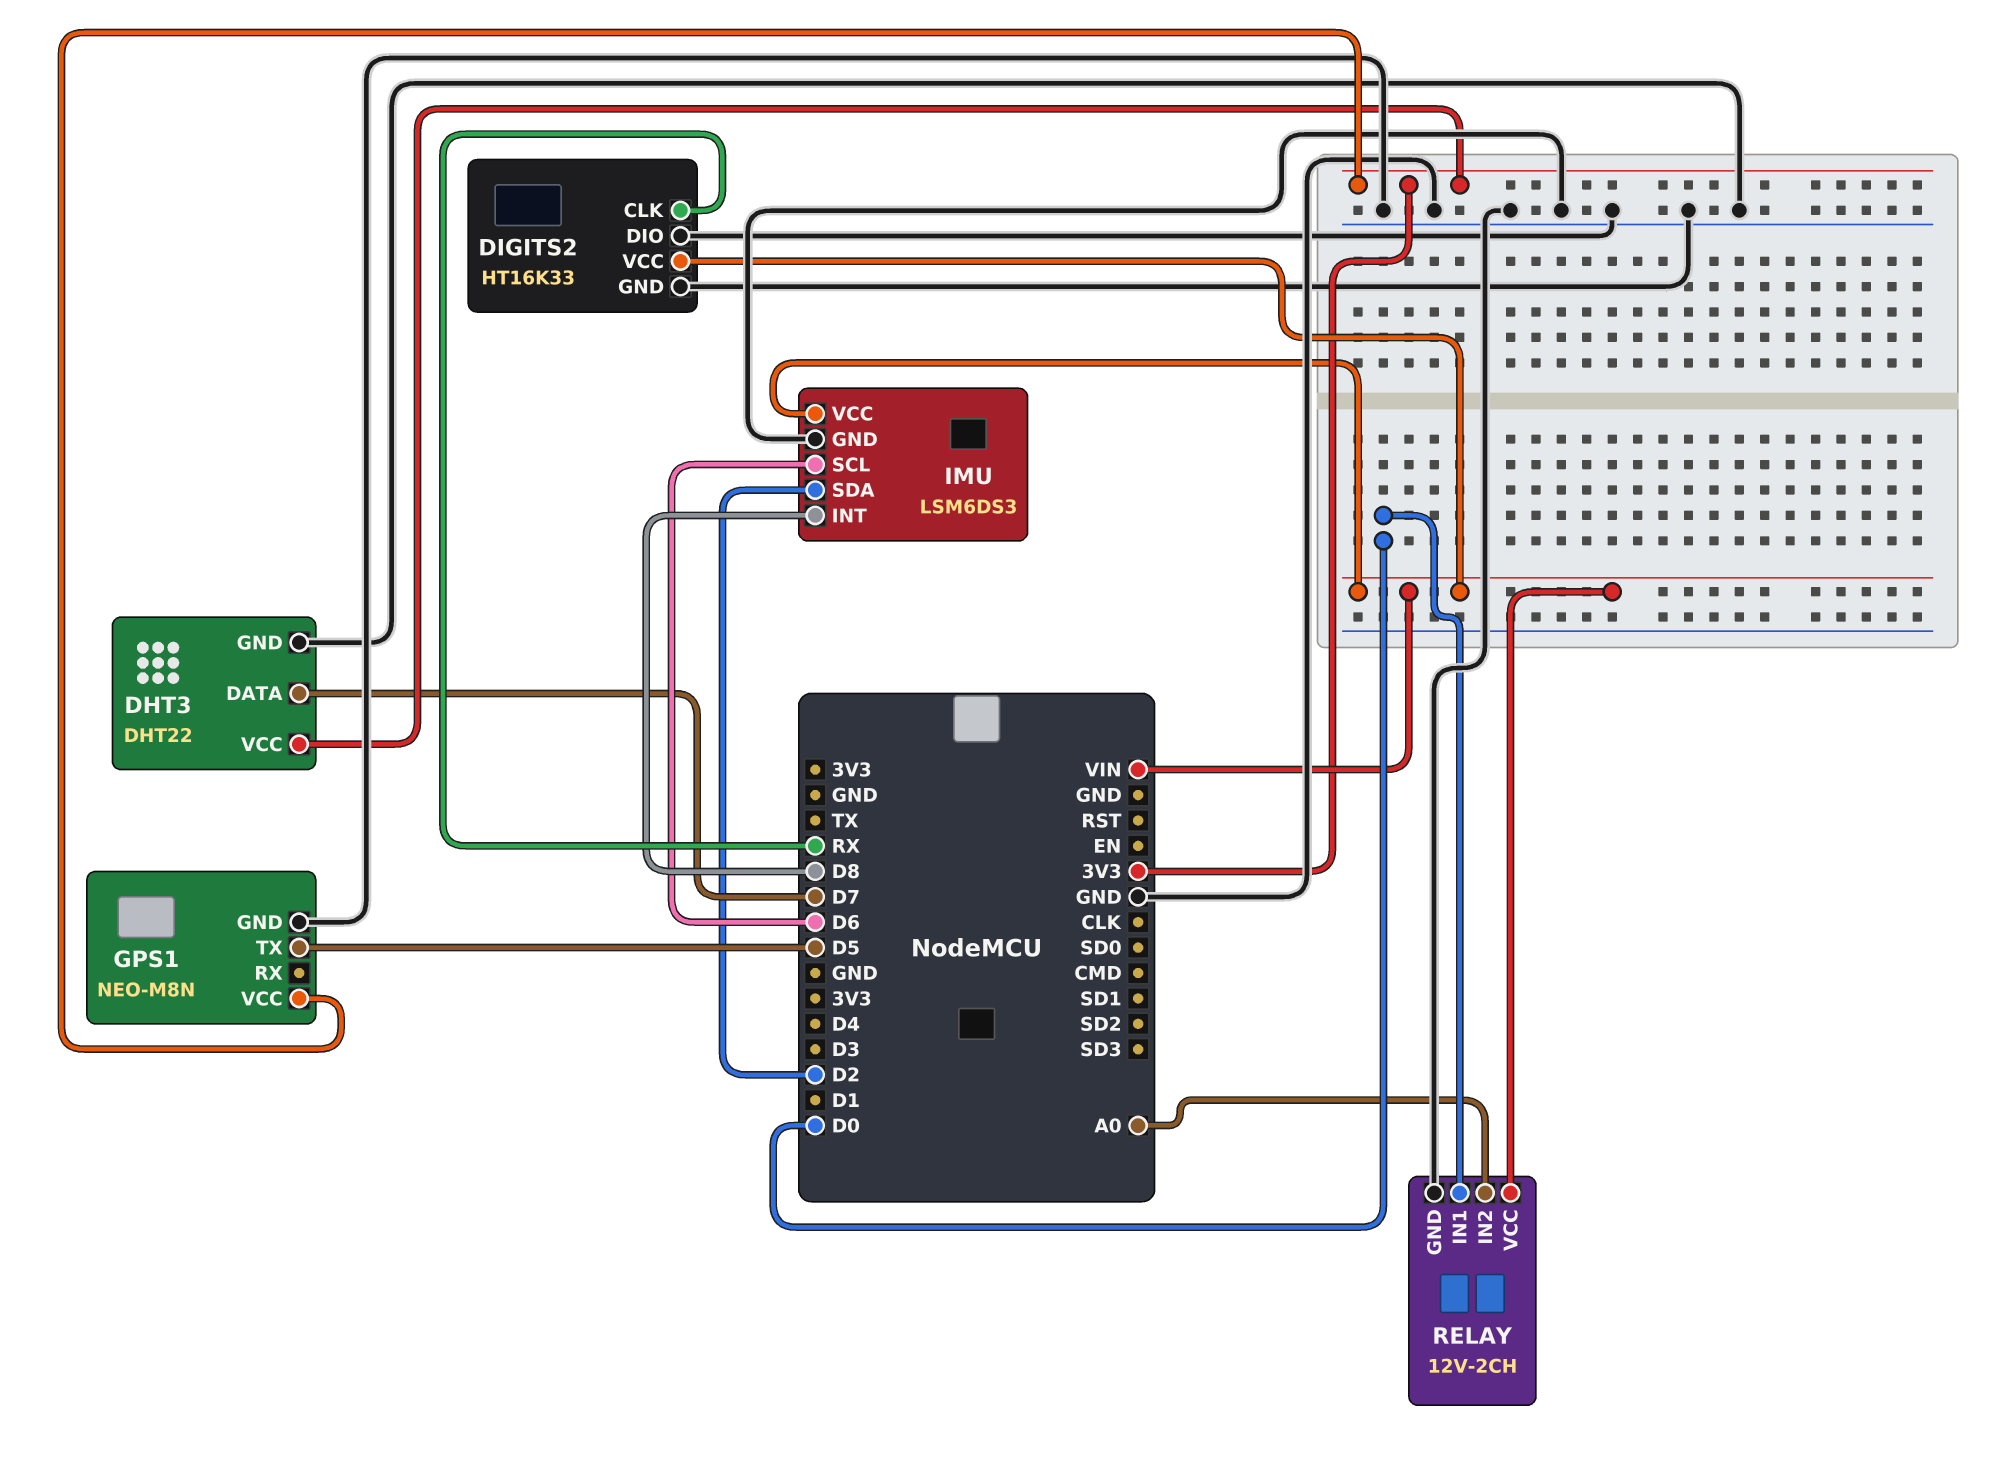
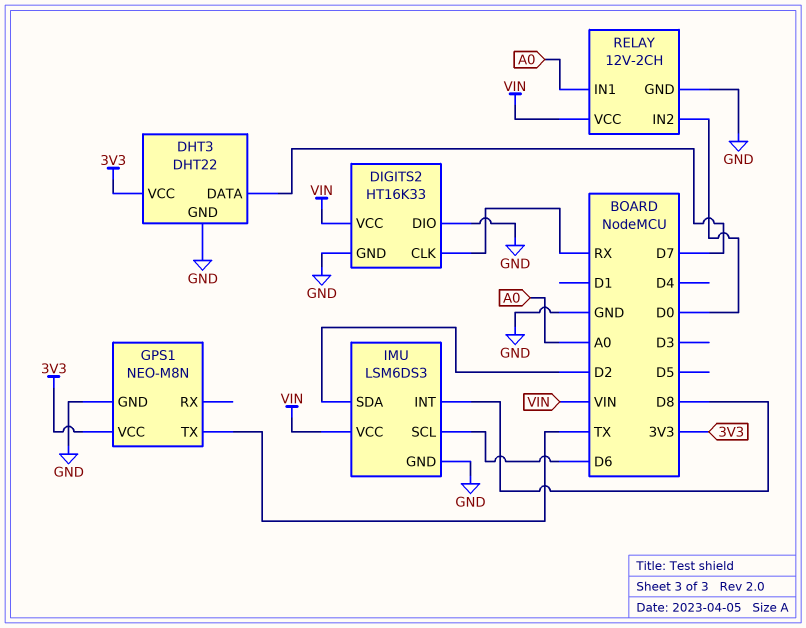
GPS1 pin TX: D5 -> TX
RELAY pin IN1: D0 -> A0
RELAY pin IN2: A0 -> D0

